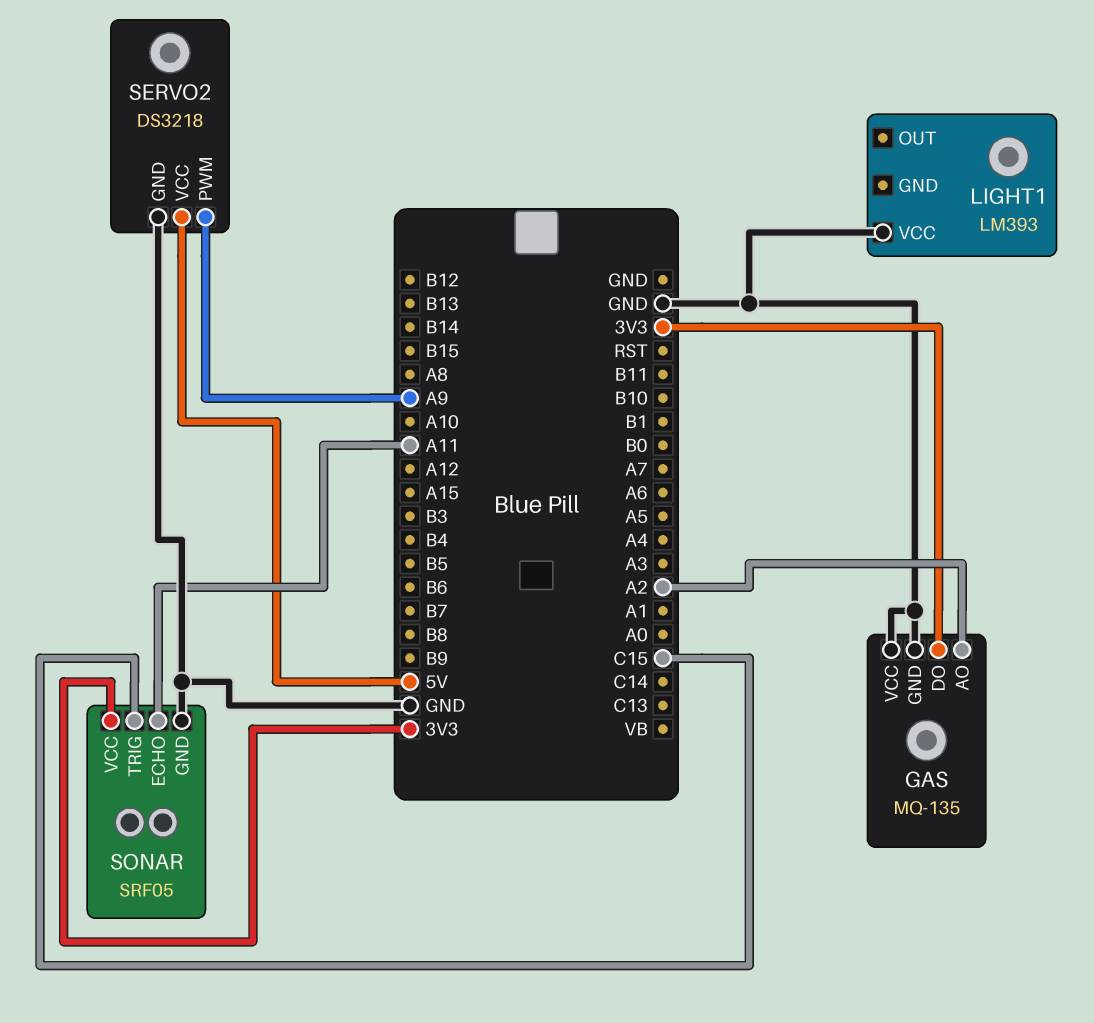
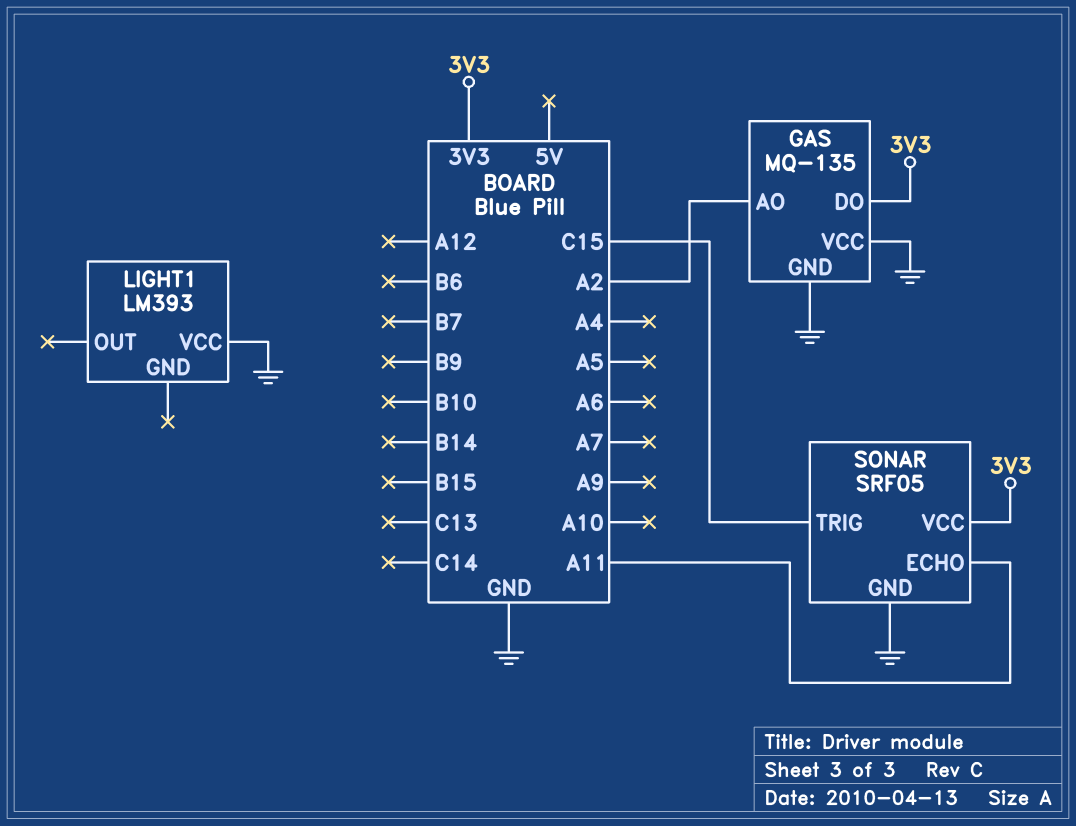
SERVO2: DS3218 -> none
SERVO2 pin GND: GND -> none
SERVO2 pin PWM: A9 -> none
SERVO2 pin VCC: 5V -> none

